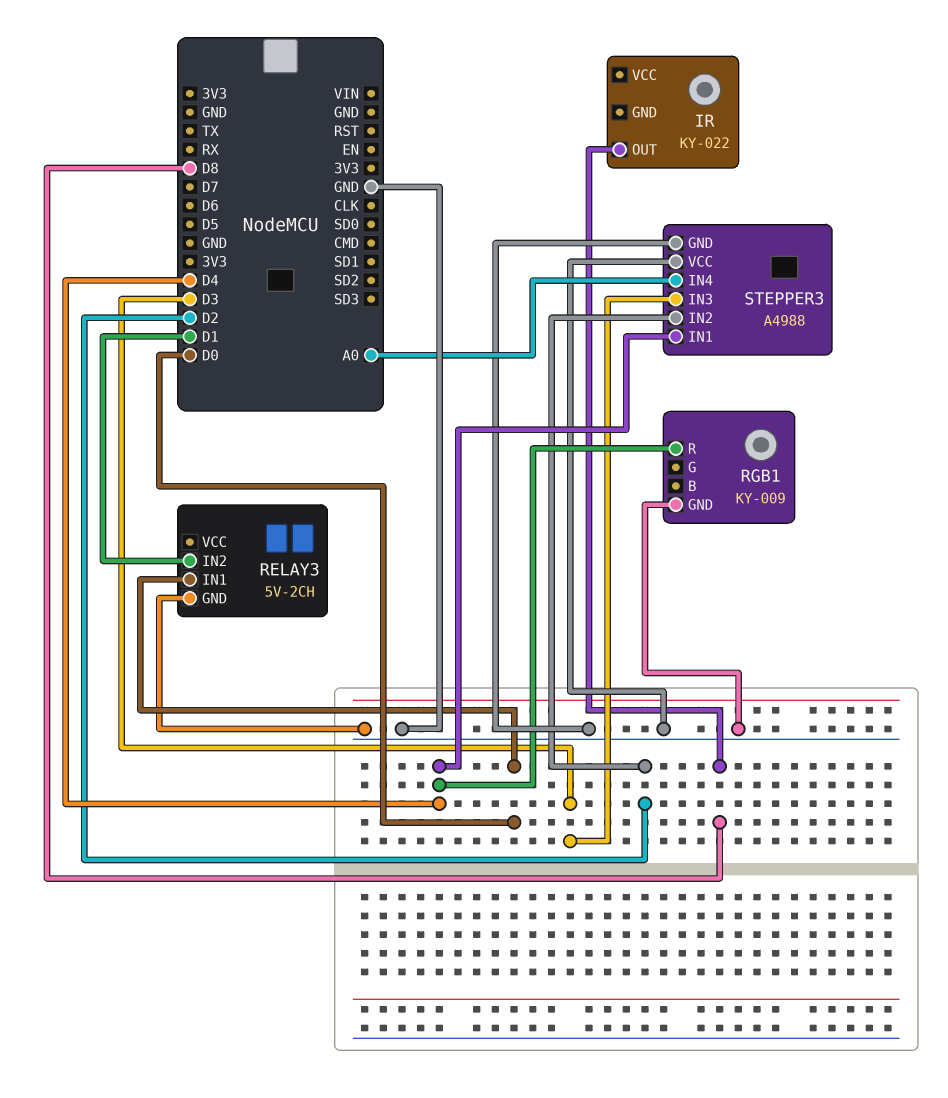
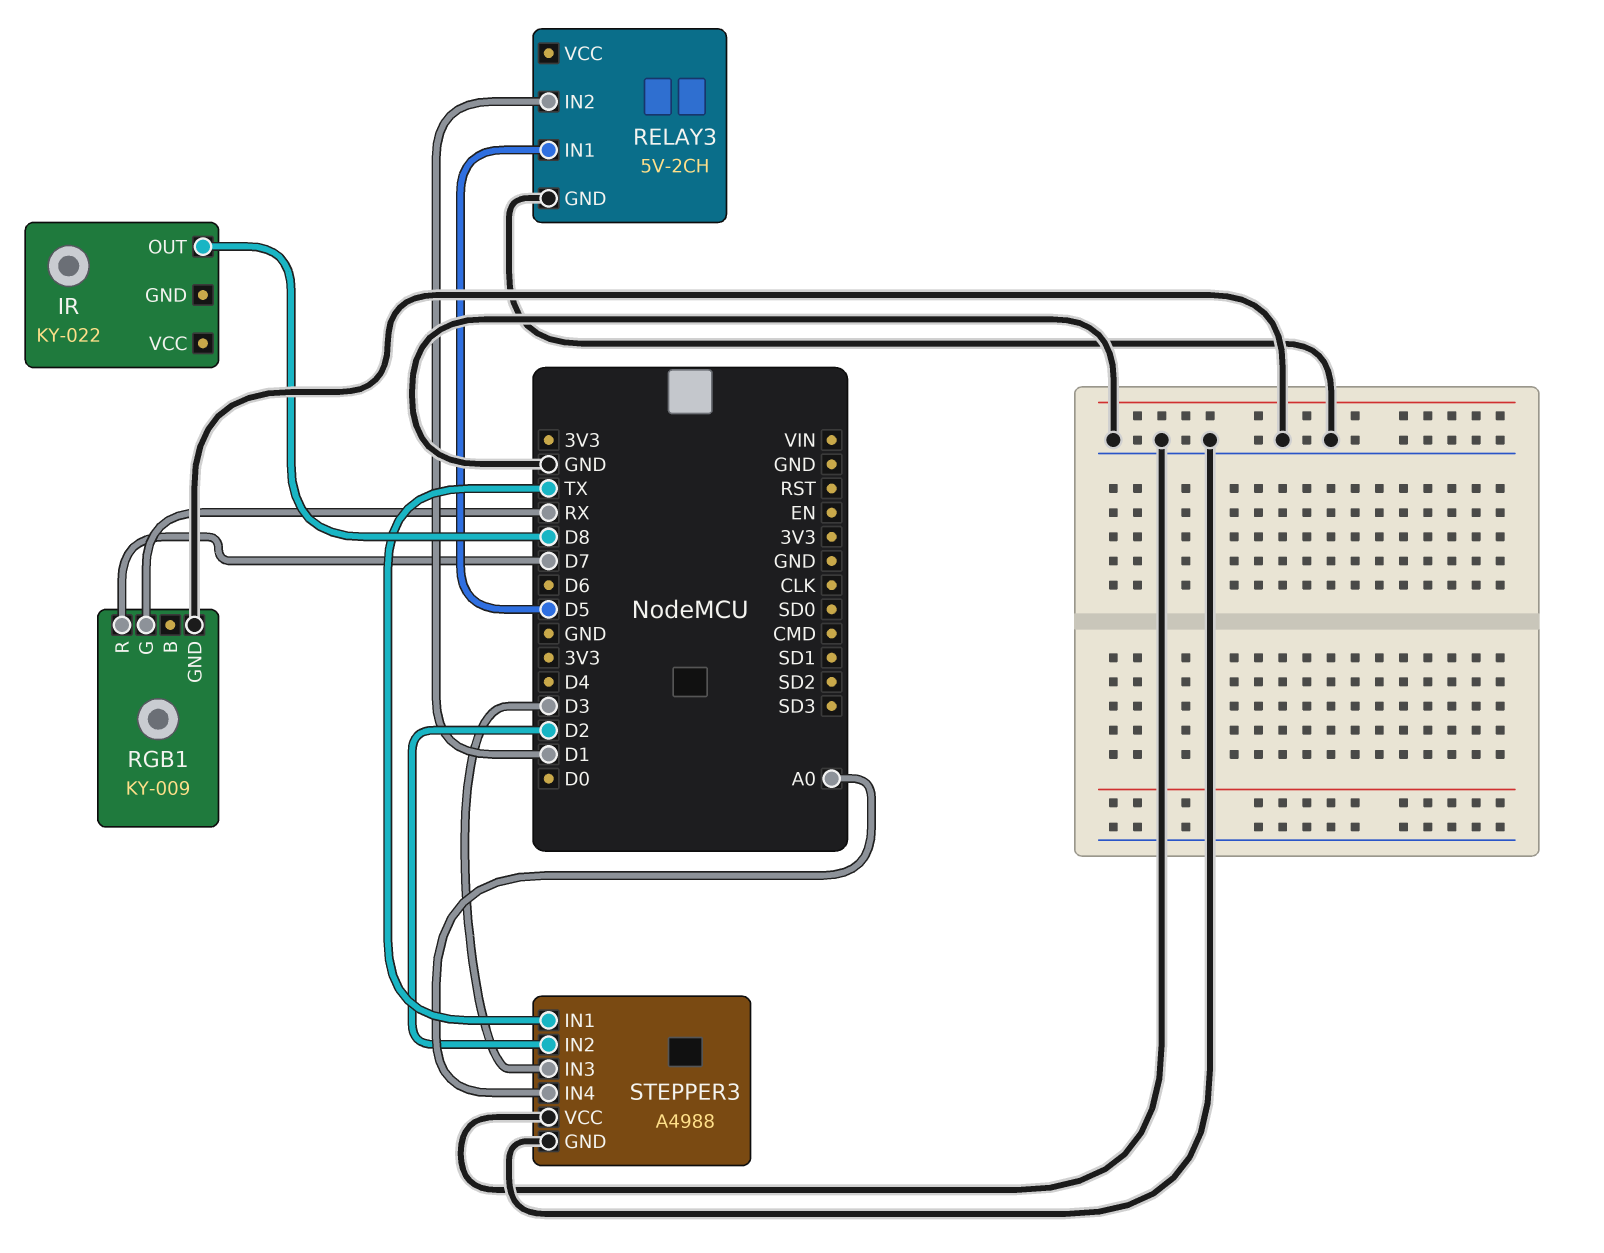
RELAY3 pin IN1: D0 -> D5
RGB1 pin G: none -> RX
RGB1 pin R: D4 -> D7
STEPPER3 pin IN1: D4 -> TX

